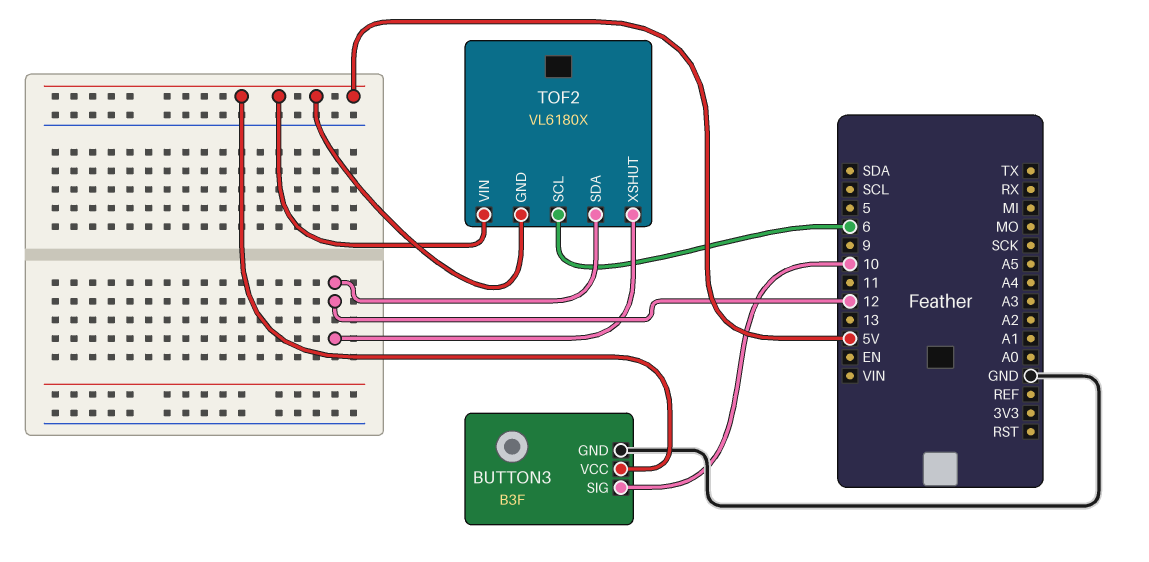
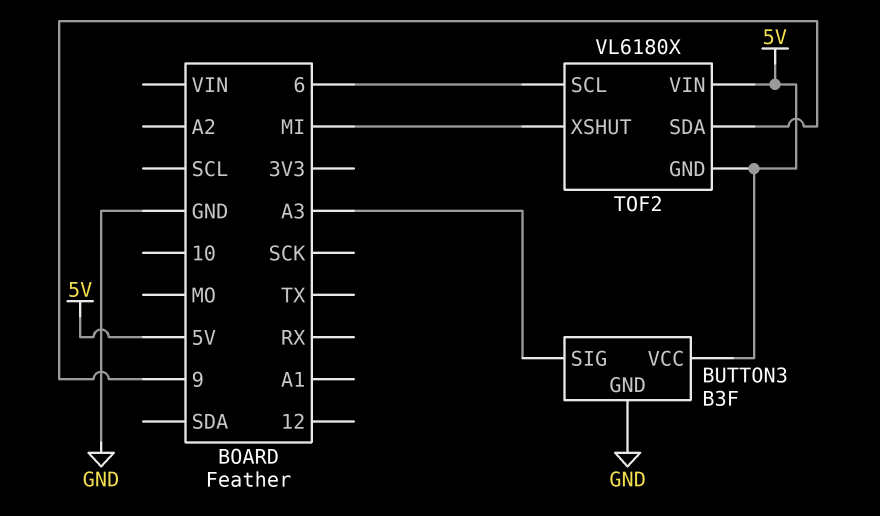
BUTTON3 pin SIG: 10 -> A3
TOF2 pin SDA: 12 -> 9
TOF2 pin XSHUT: 12 -> MI

